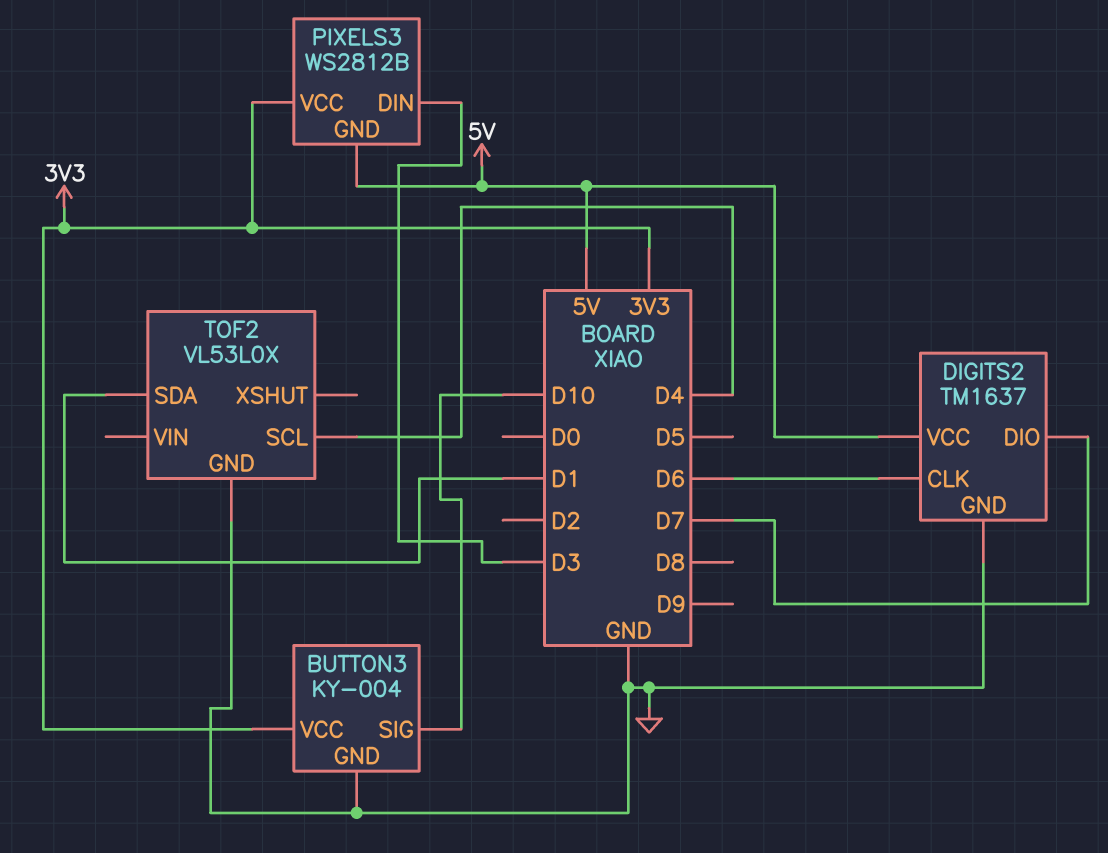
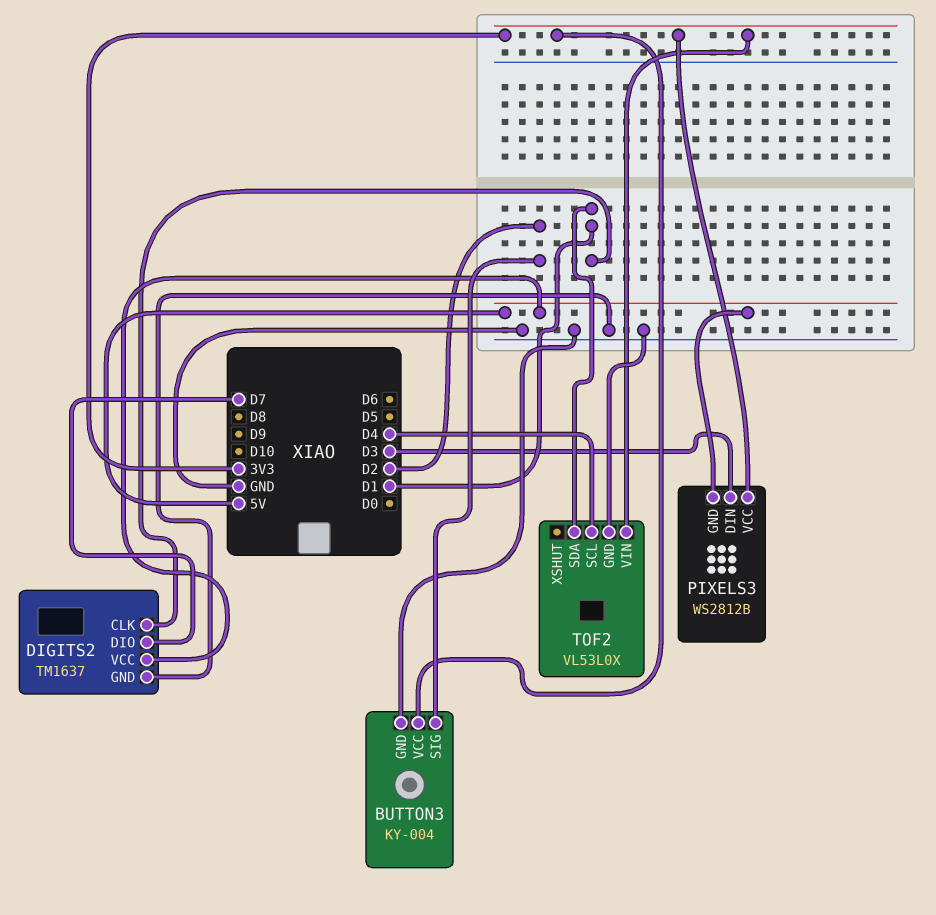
BUTTON3 pin SIG: D10 -> D2
DIGITS2 pin CLK: D6 -> D1
TOF2 pin VIN: none -> 3V3

